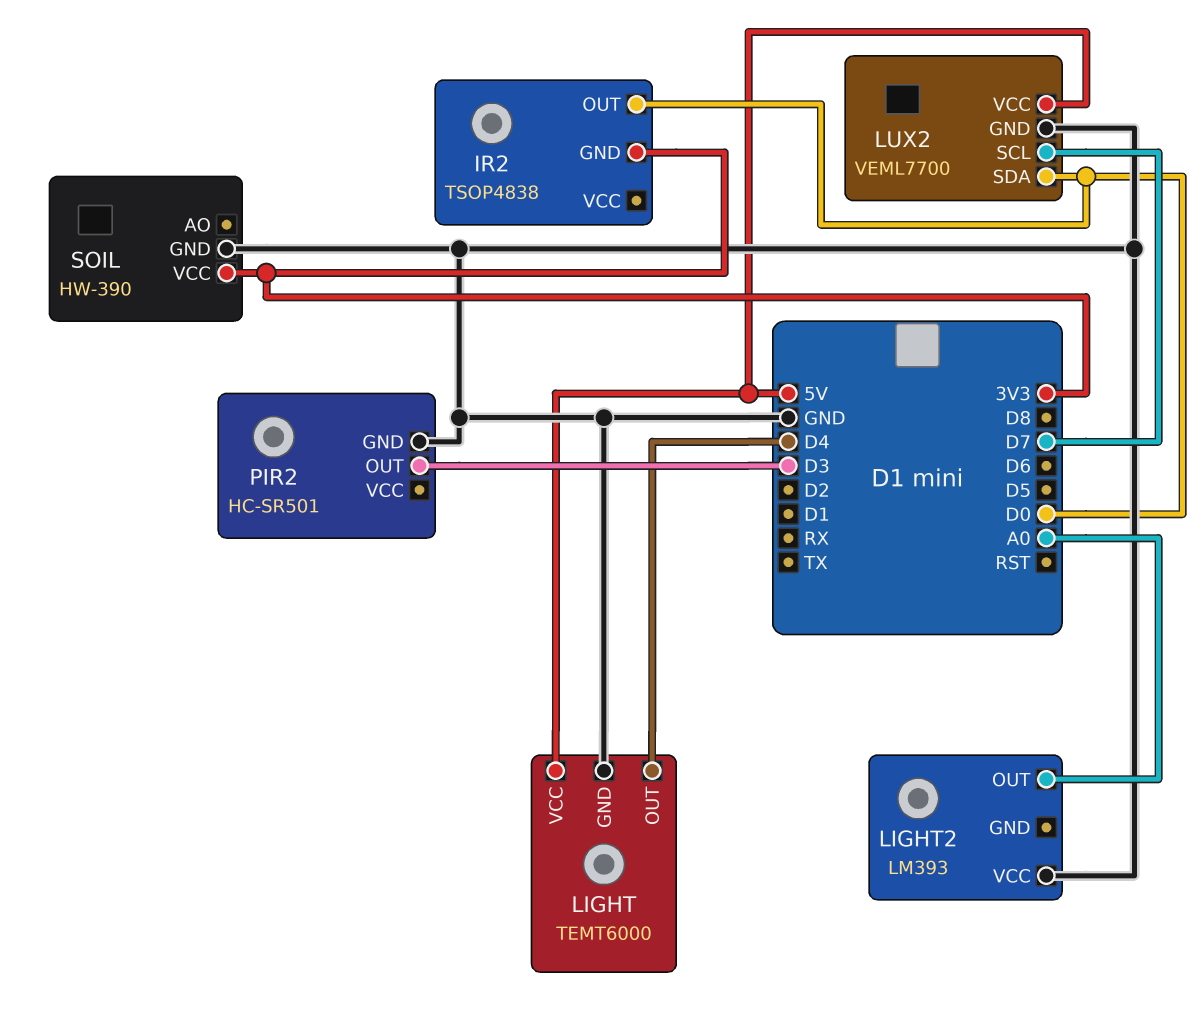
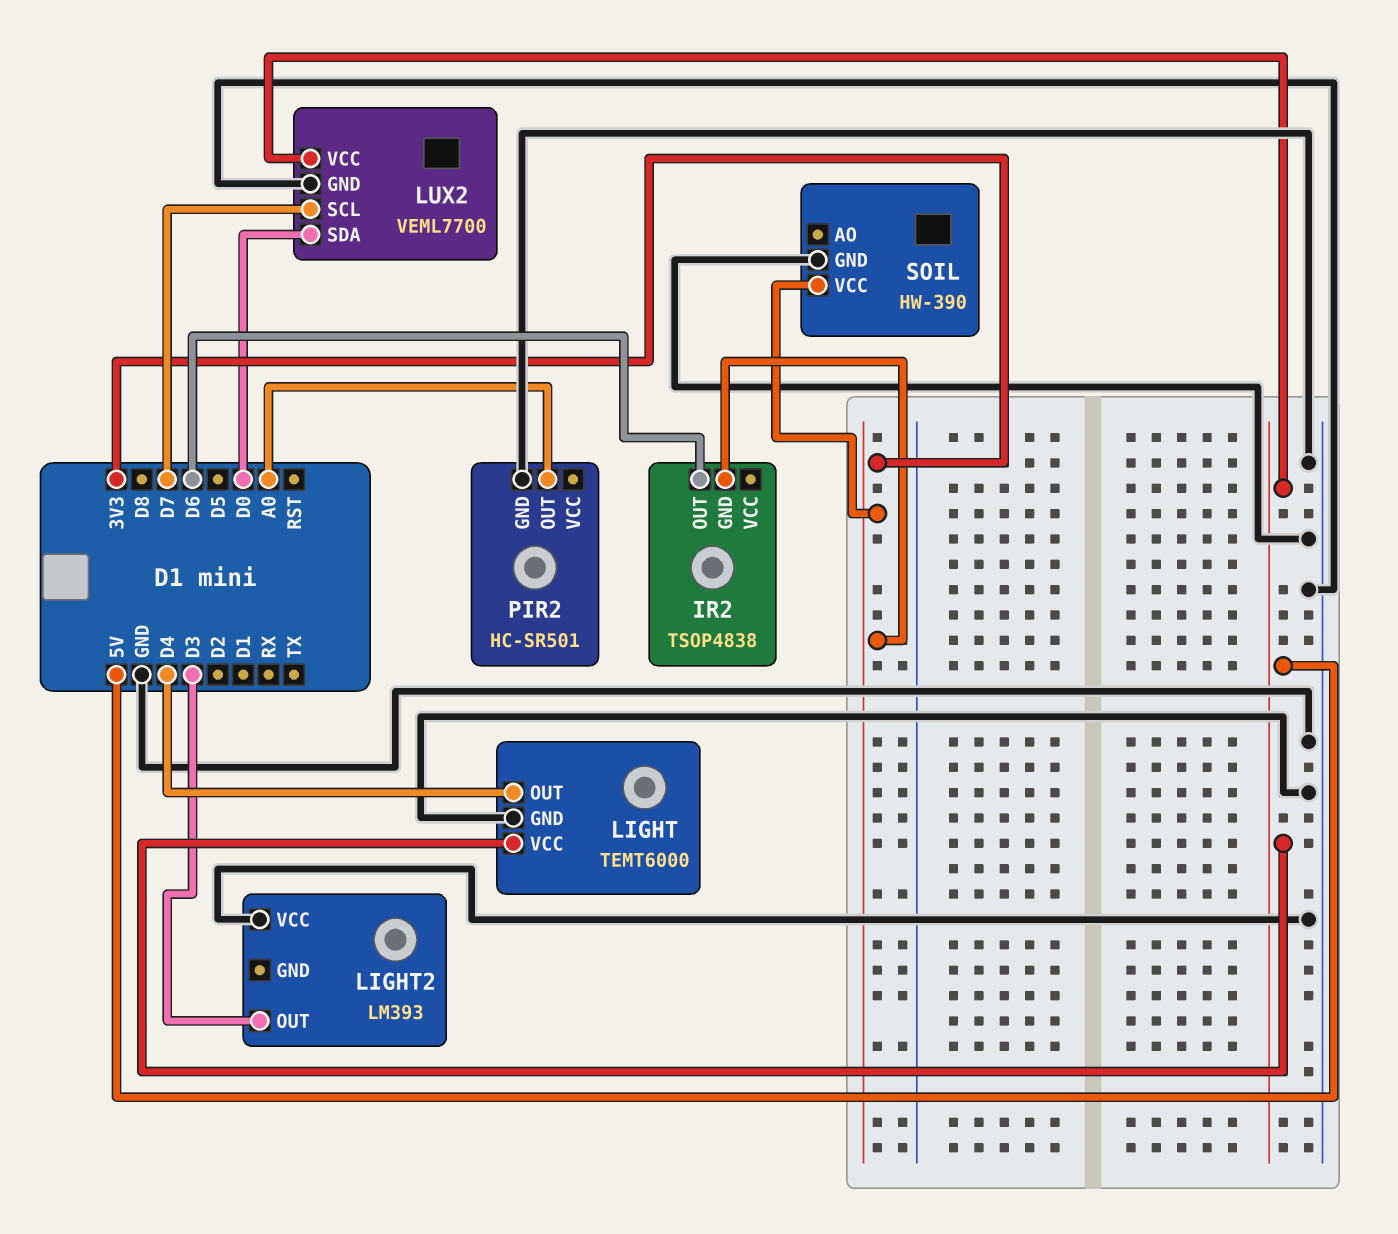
IR2 pin OUT: D0 -> D6
LIGHT2 pin OUT: A0 -> D3
PIR2 pin OUT: D3 -> A0

